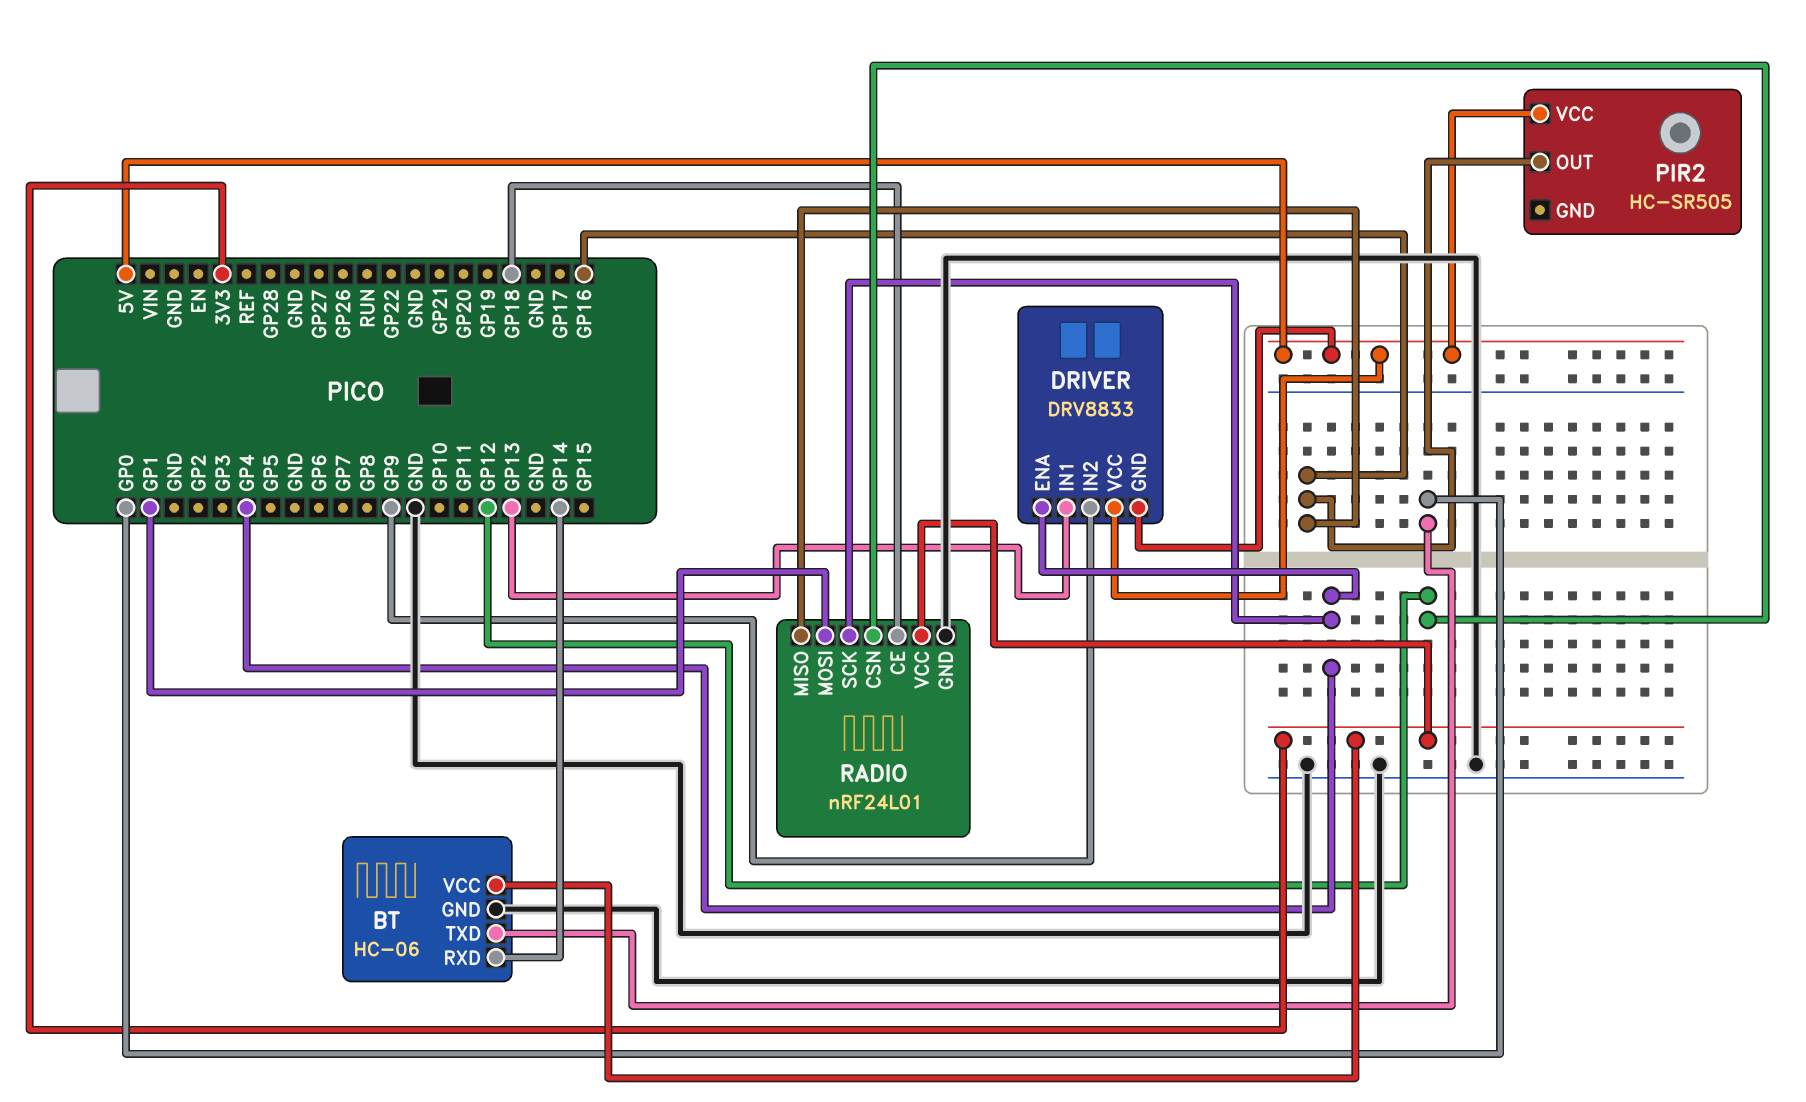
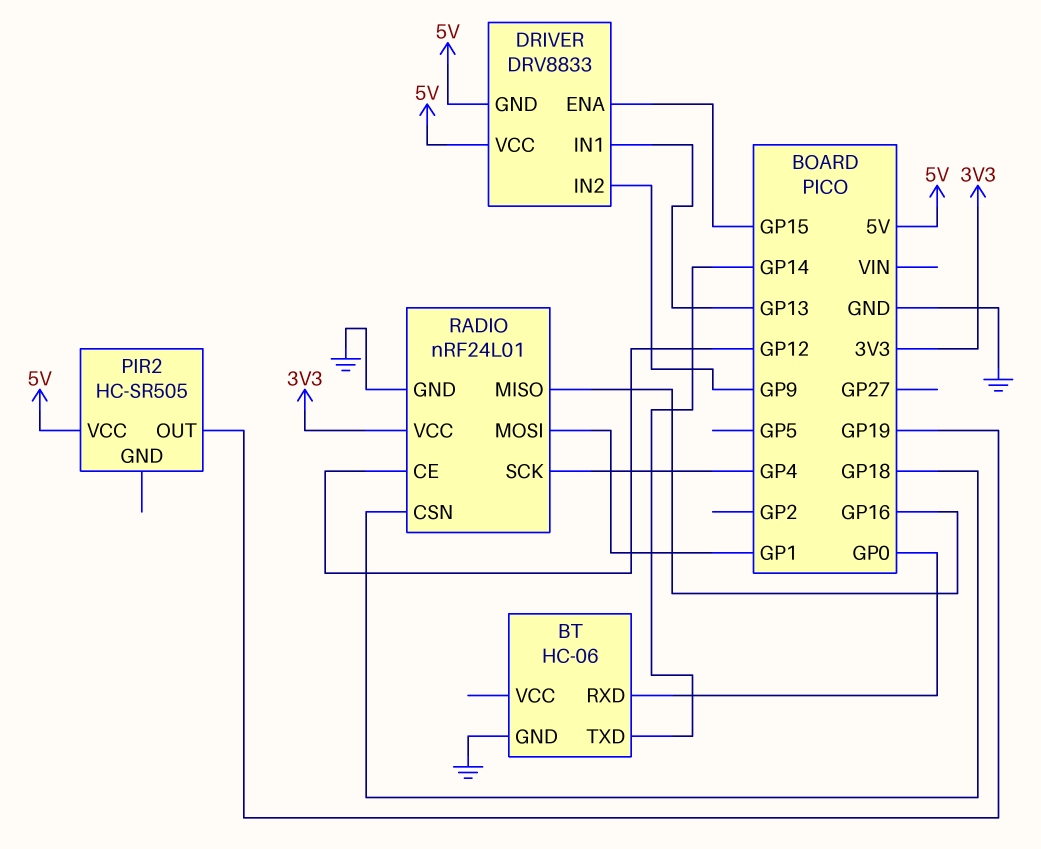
BT pin RXD: GP14 -> GP0
BT pin TXD: GP0 -> GP14
BT pin VCC: 3V3 -> none
DRIVER pin ENA: GP4 -> GP15
PIR2 pin OUT: GP16 -> GP19
RADIO pin CE: GP18 -> GP12
RADIO pin CSN: GP12 -> GP18

